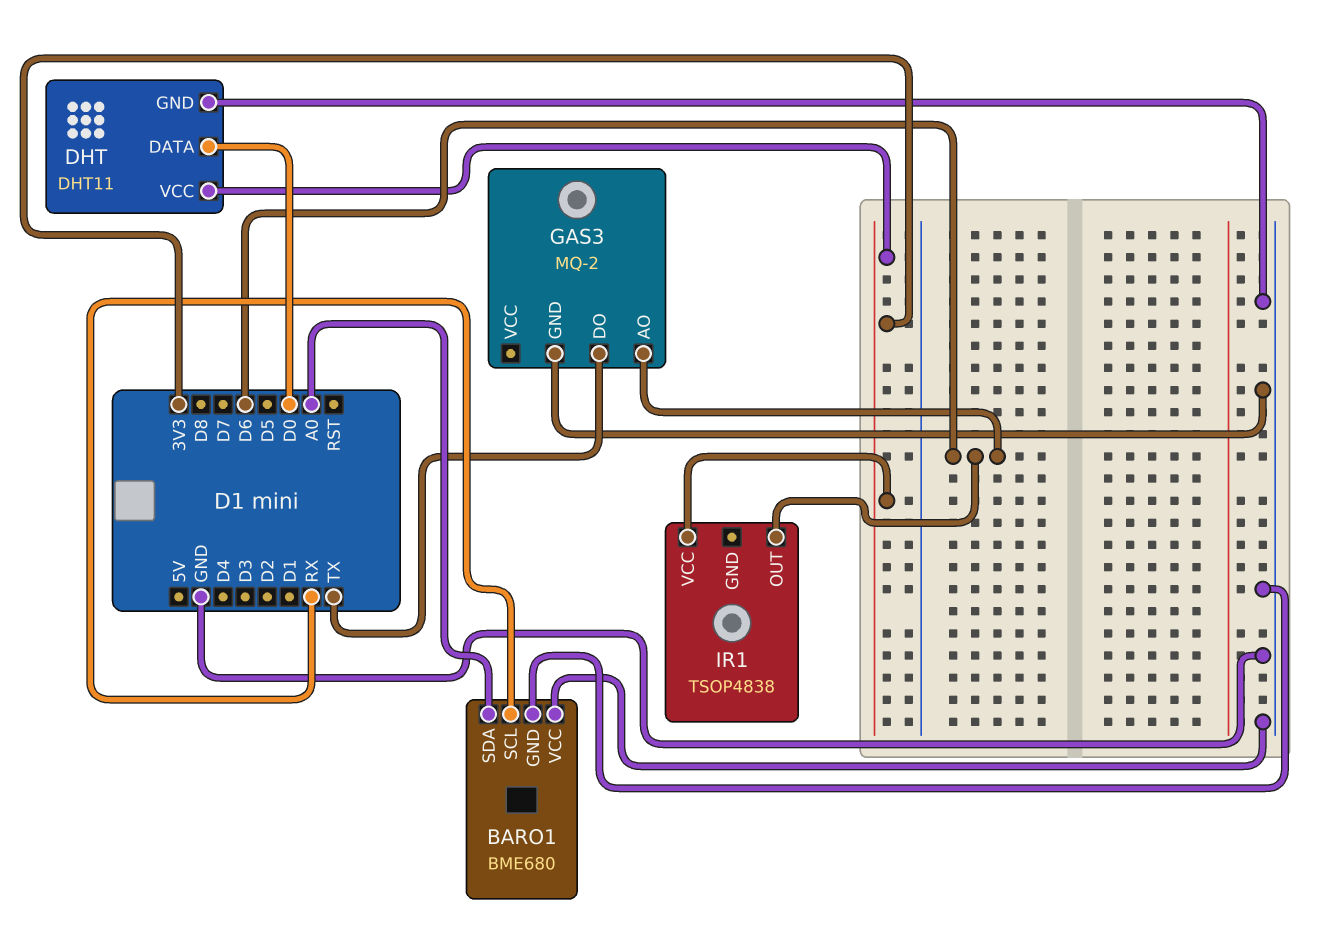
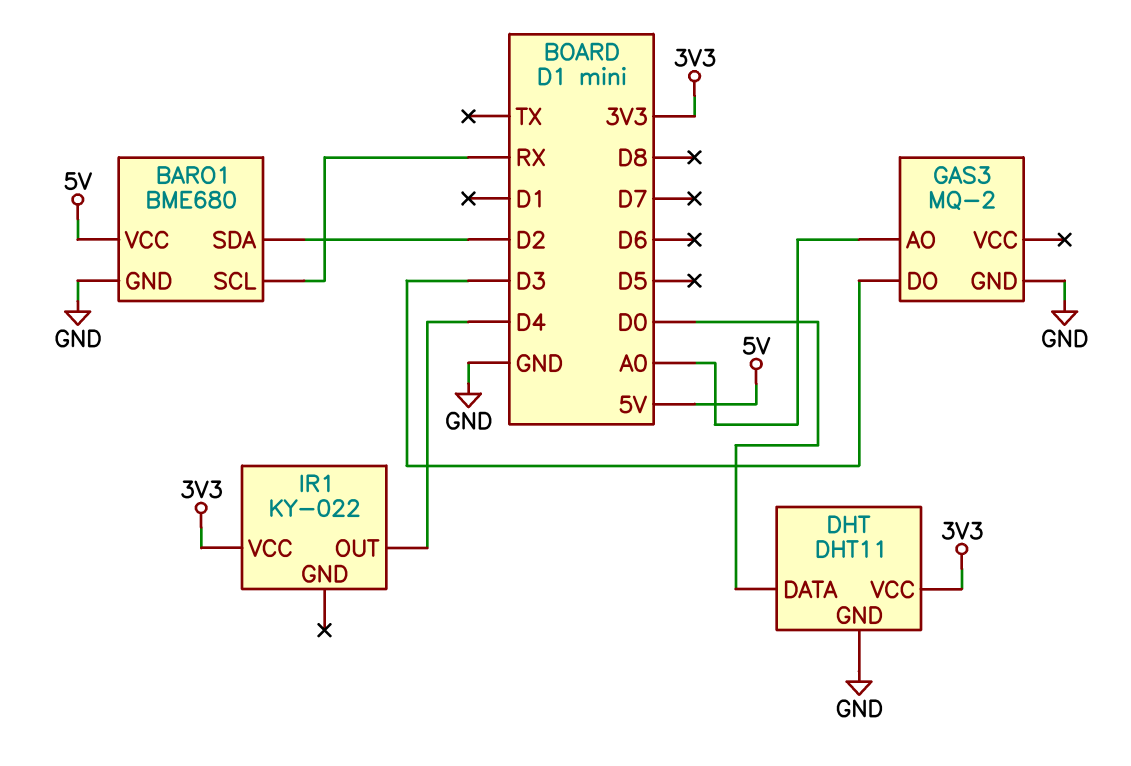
BARO1 pin SDA: A0 -> D2
BARO1 pin VCC: GND -> 5V
GAS3 pin AO: D6 -> A0
GAS3 pin DO: TX -> D3
IR1: TSOP4838 -> KY-022
IR1 pin OUT: D6 -> D4

